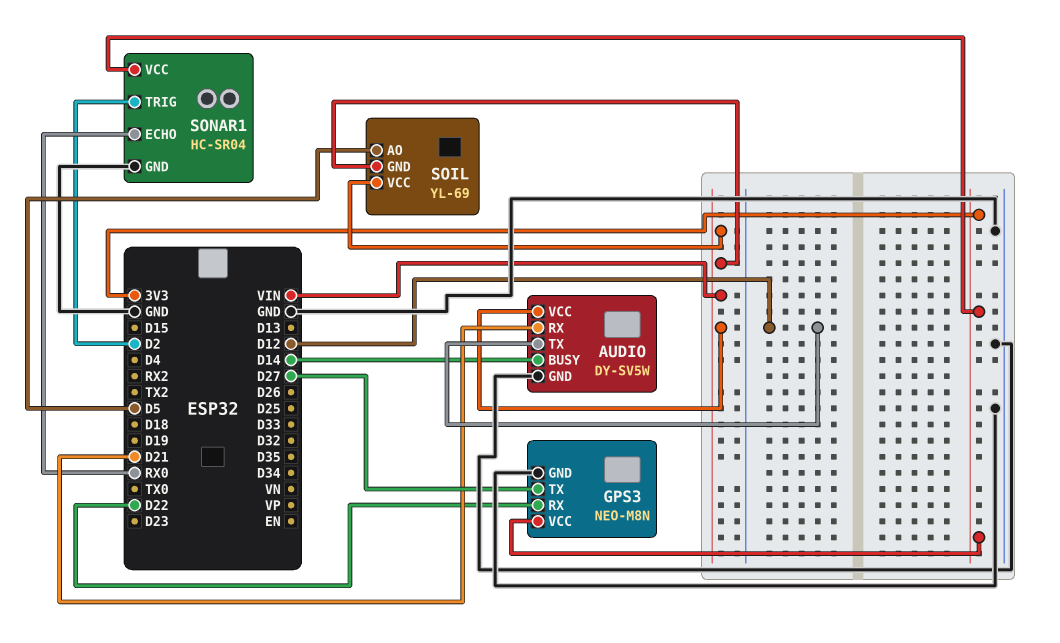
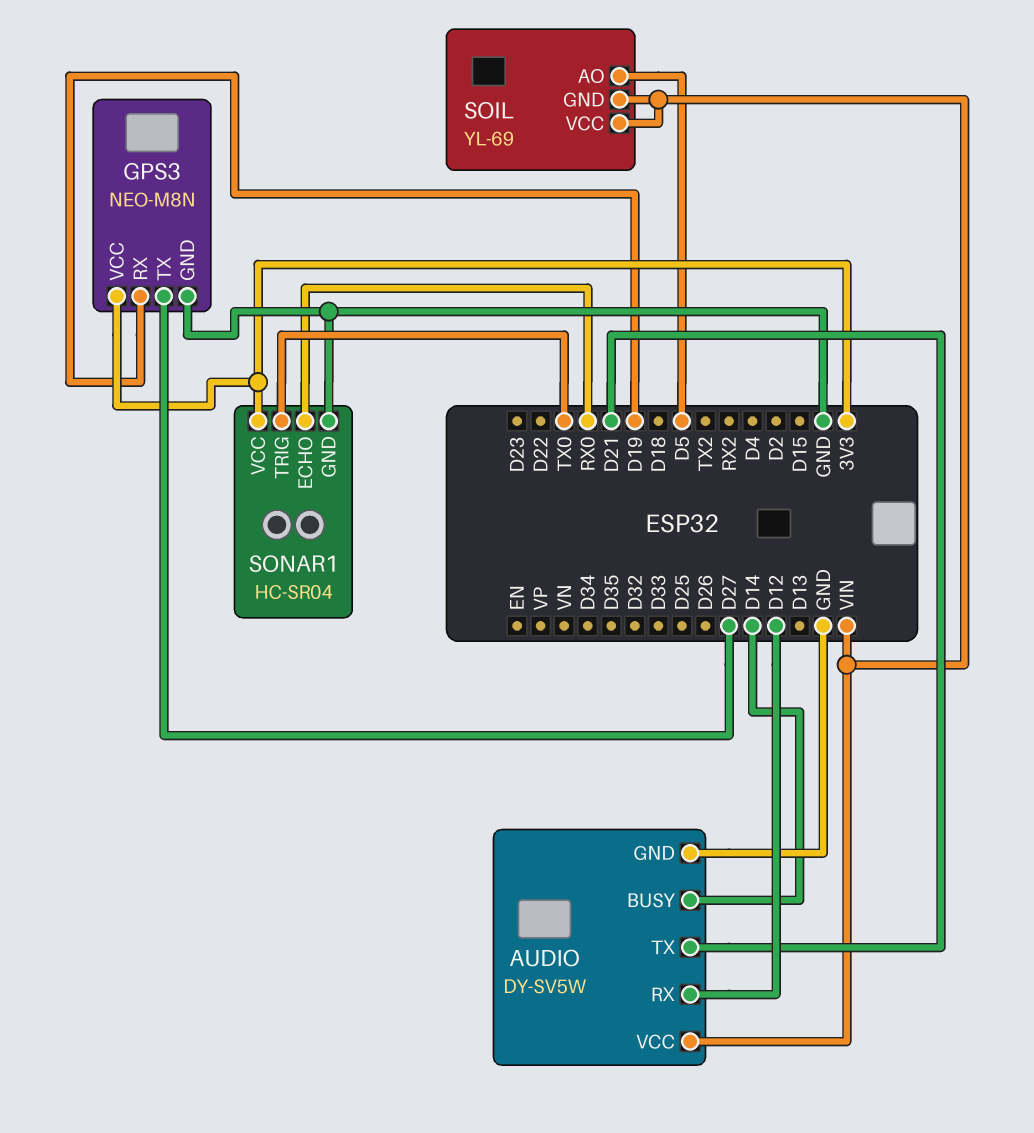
AUDIO pin RX: D21 -> D12
AUDIO pin TX: D12 -> D21
GPS3 pin RX: D22 -> D19
SONAR1 pin TRIG: D2 -> TX0

